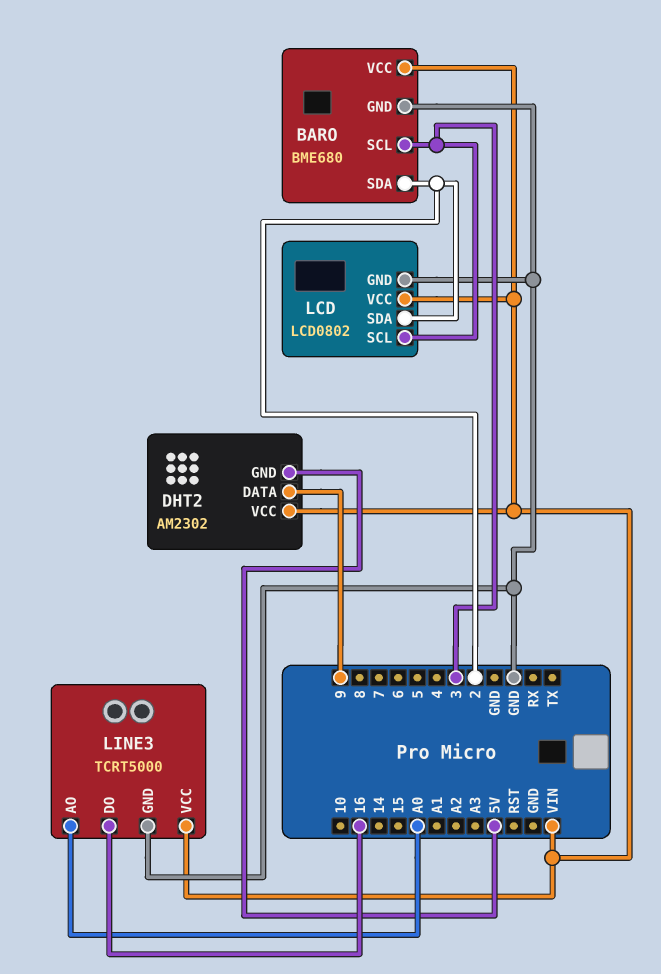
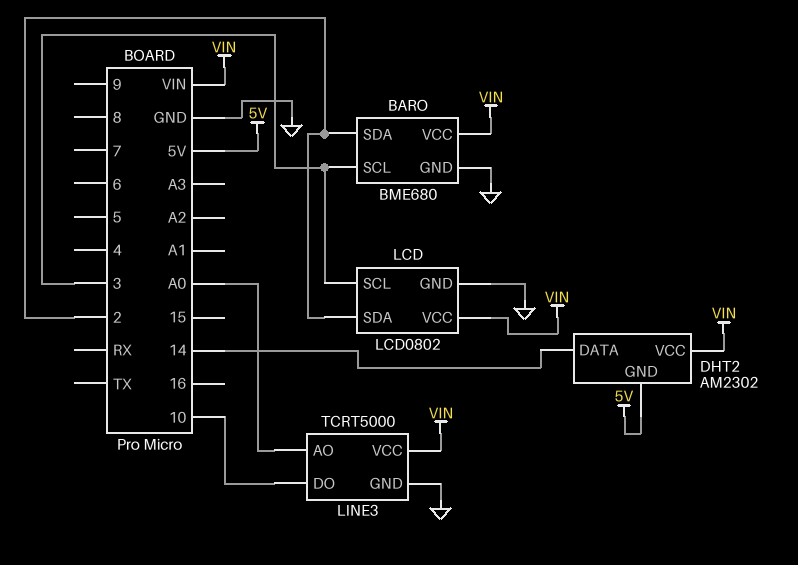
DHT2 pin DATA: 9 -> 14
LINE3 pin DO: 16 -> 10

